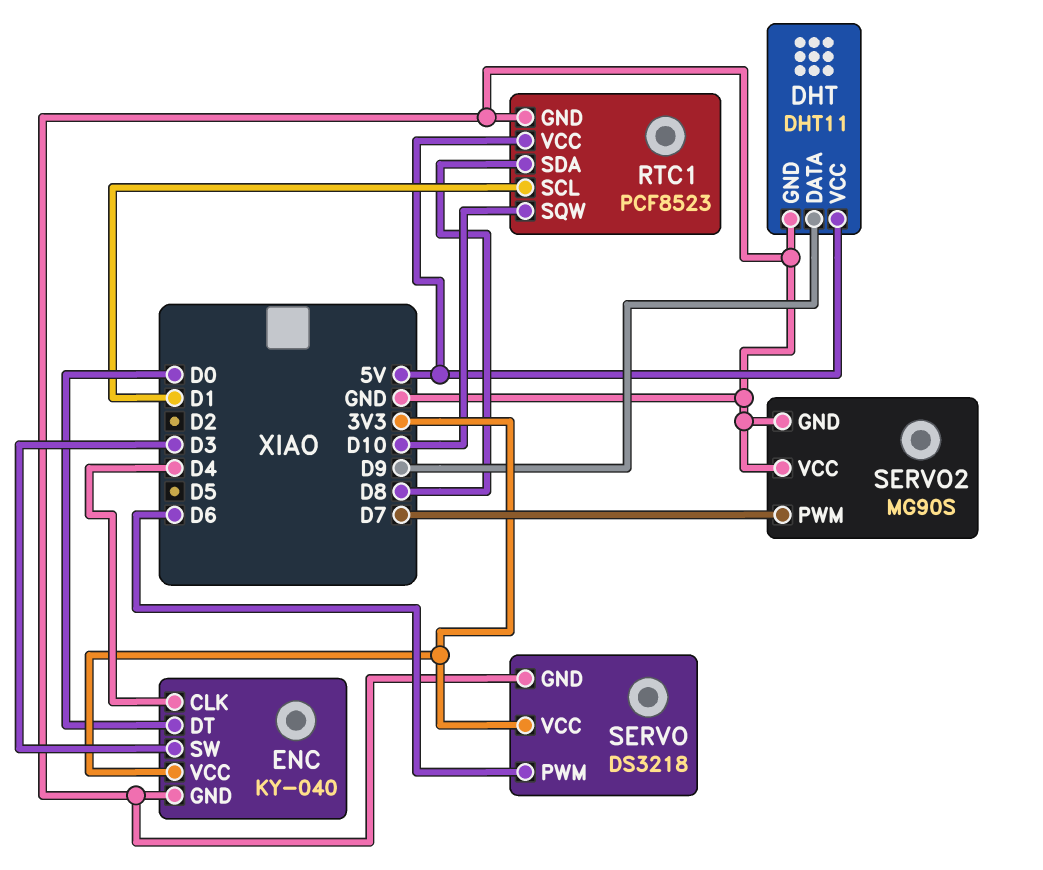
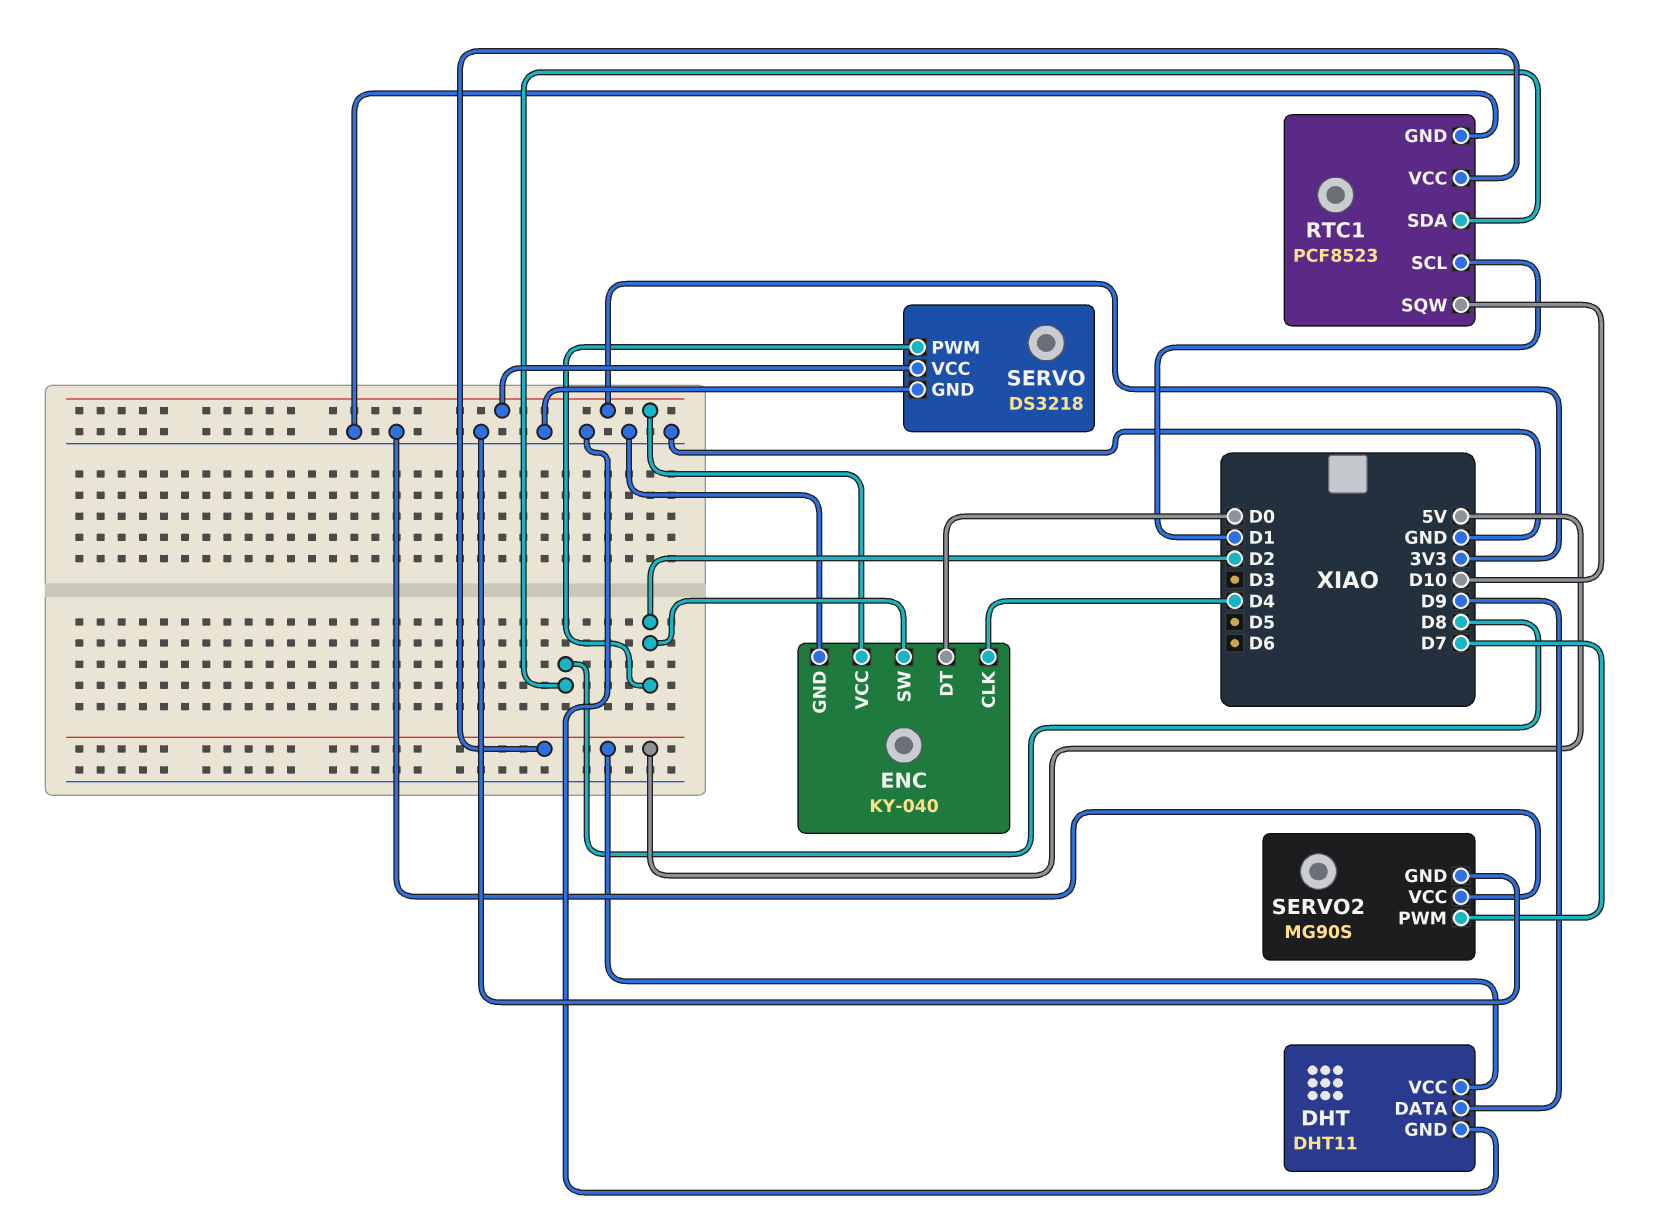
ENC pin SW: D3 -> D2
SERVO pin PWM: D6 -> D2

